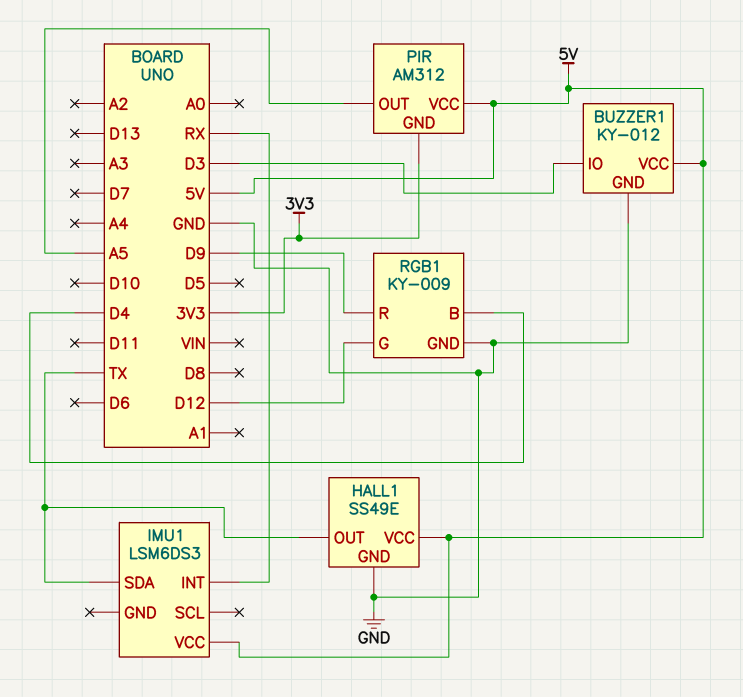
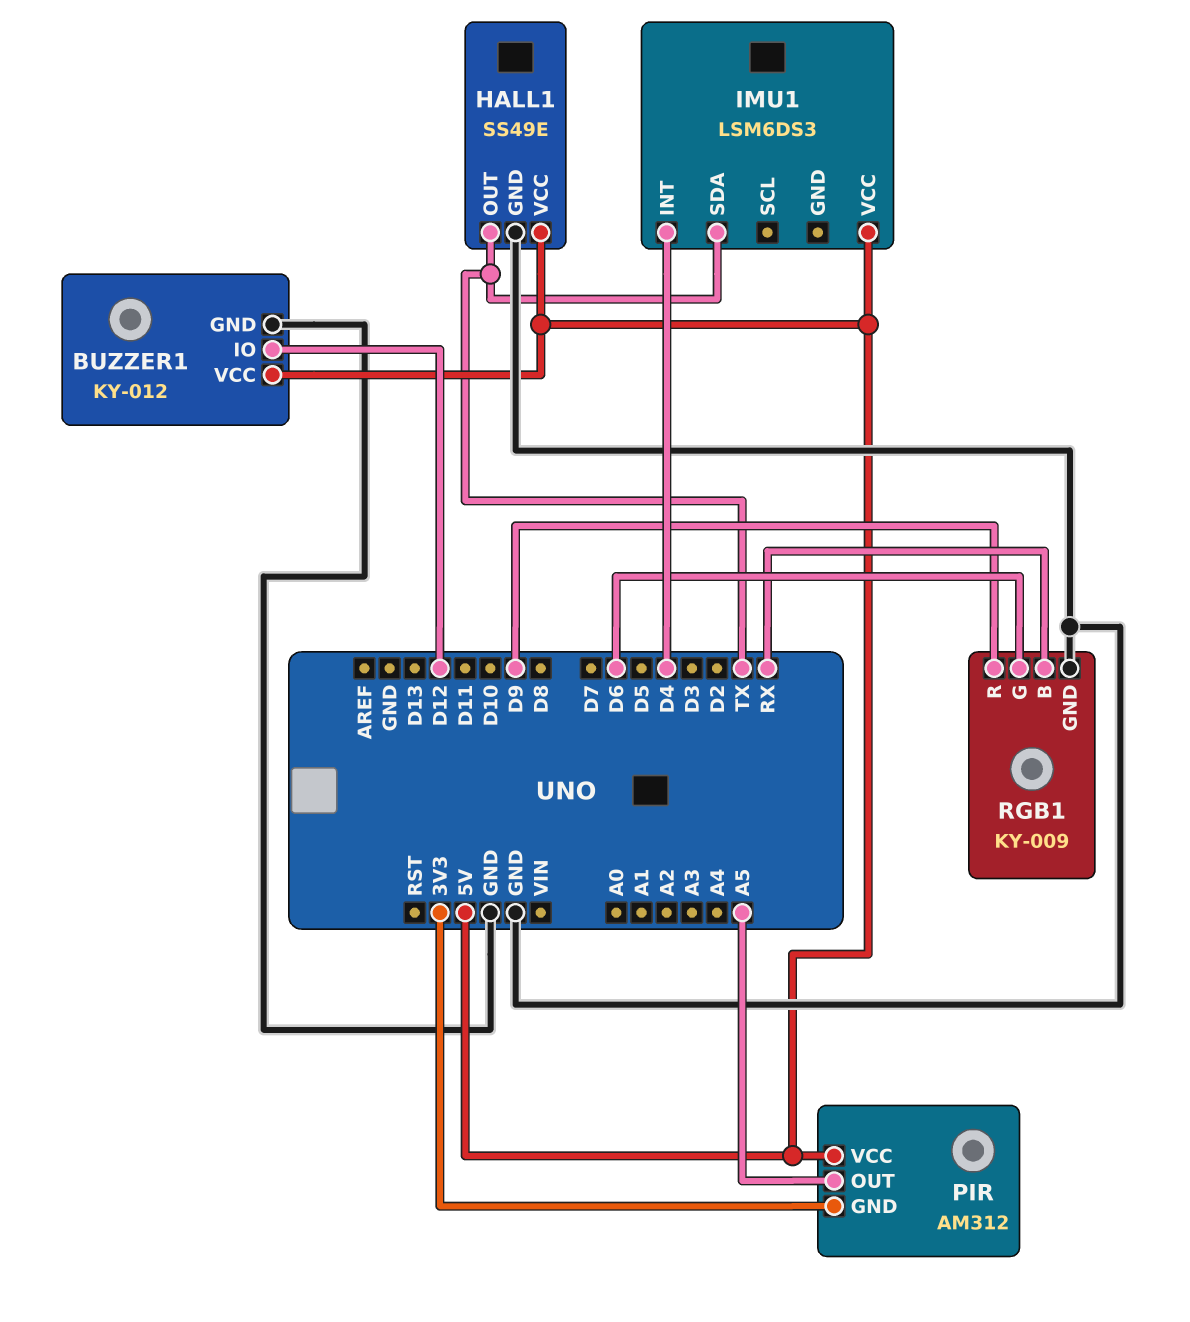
BUZZER1 pin IO: D3 -> D12
IMU1 pin INT: RX -> D4
RGB1 pin B: D4 -> RX
RGB1 pin G: D12 -> D6

